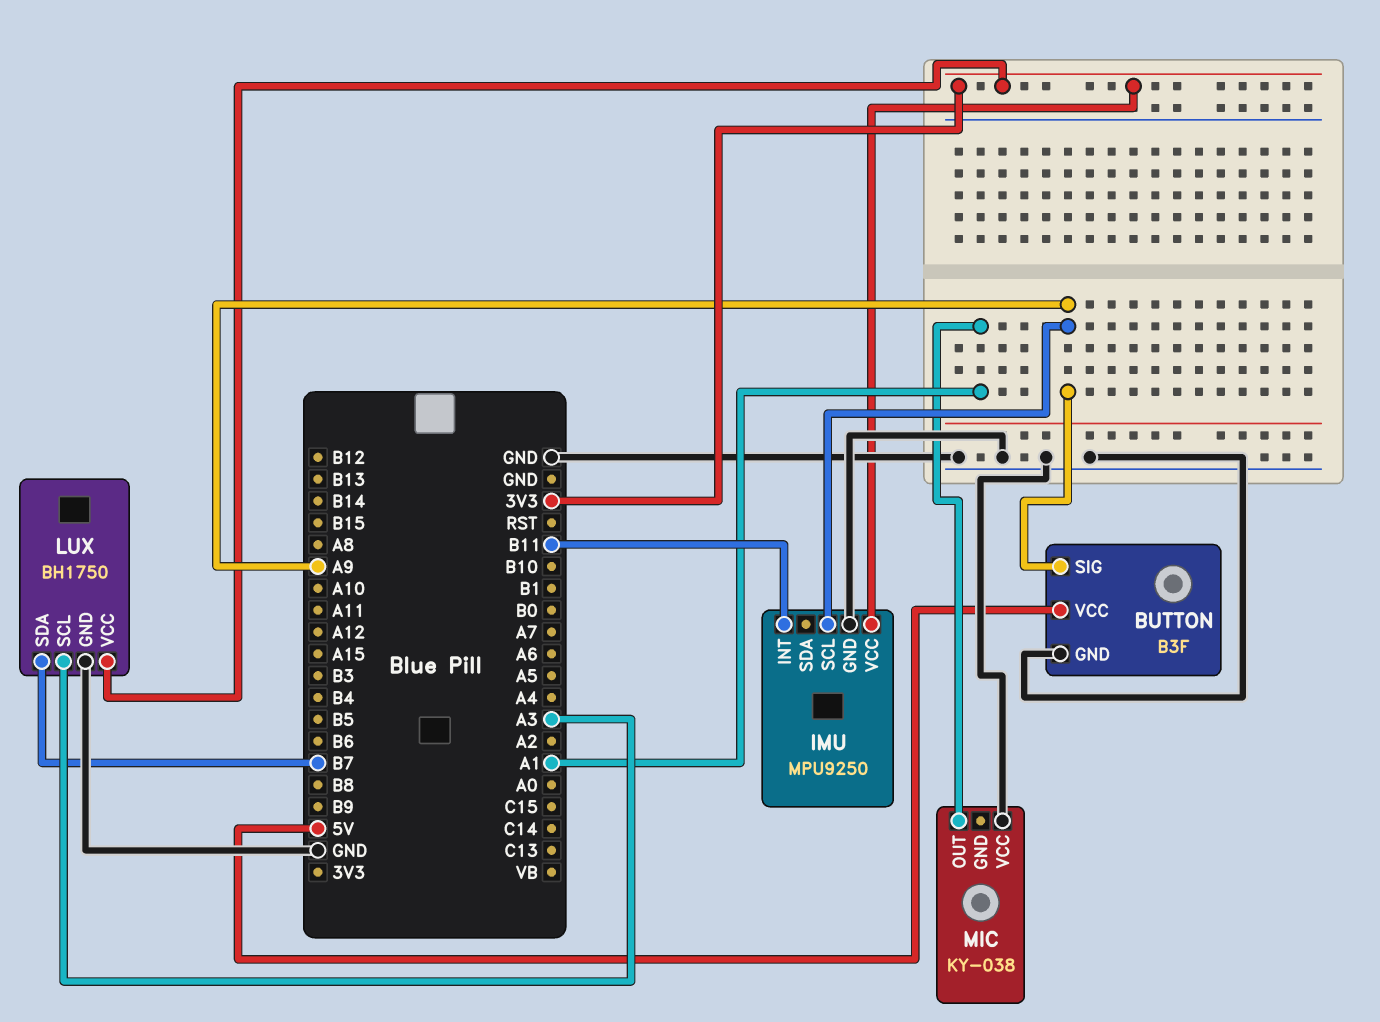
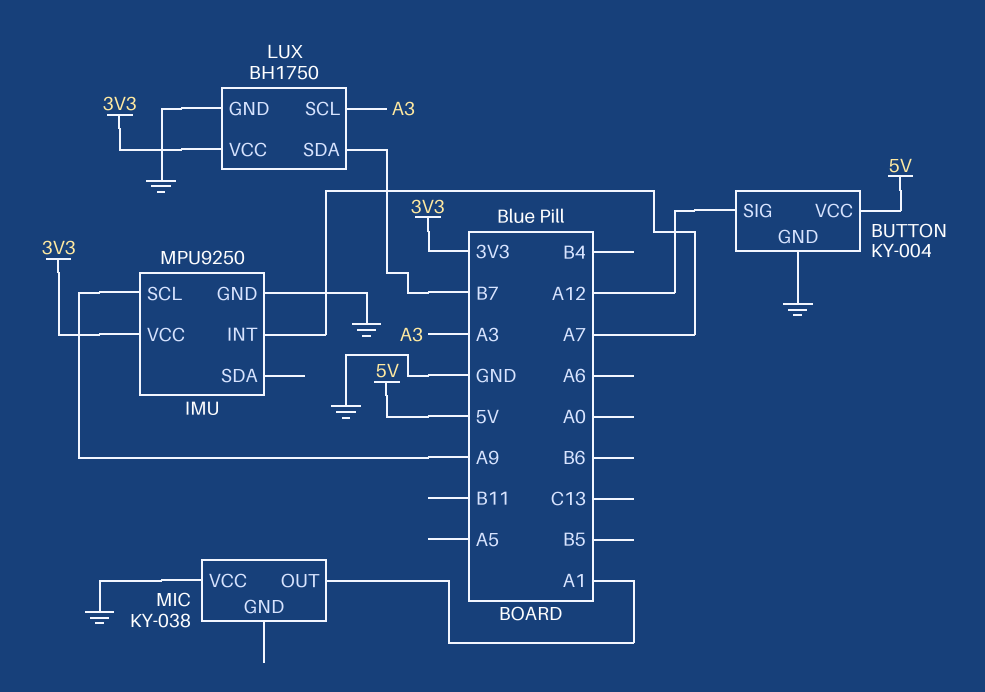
BUTTON: B3F -> KY-004
BUTTON pin SIG: A9 -> A12
IMU pin INT: B11 -> A7

